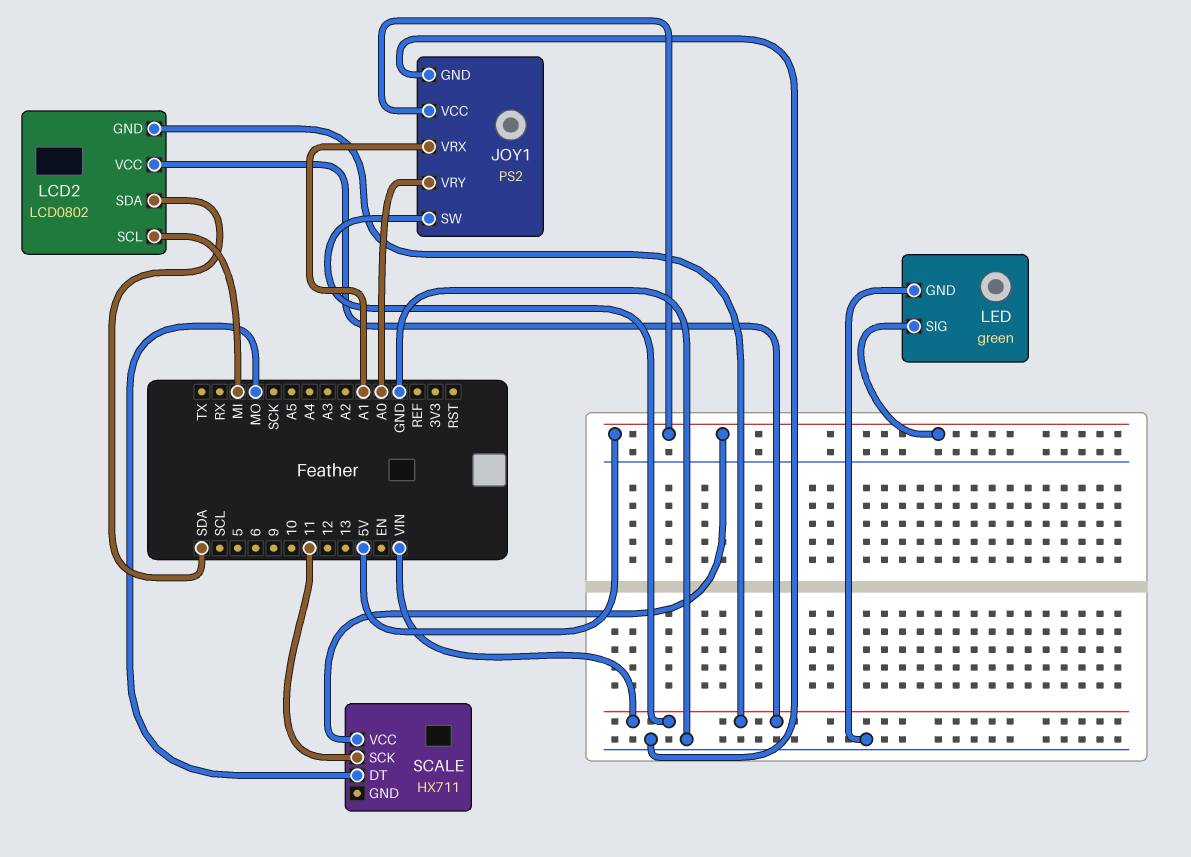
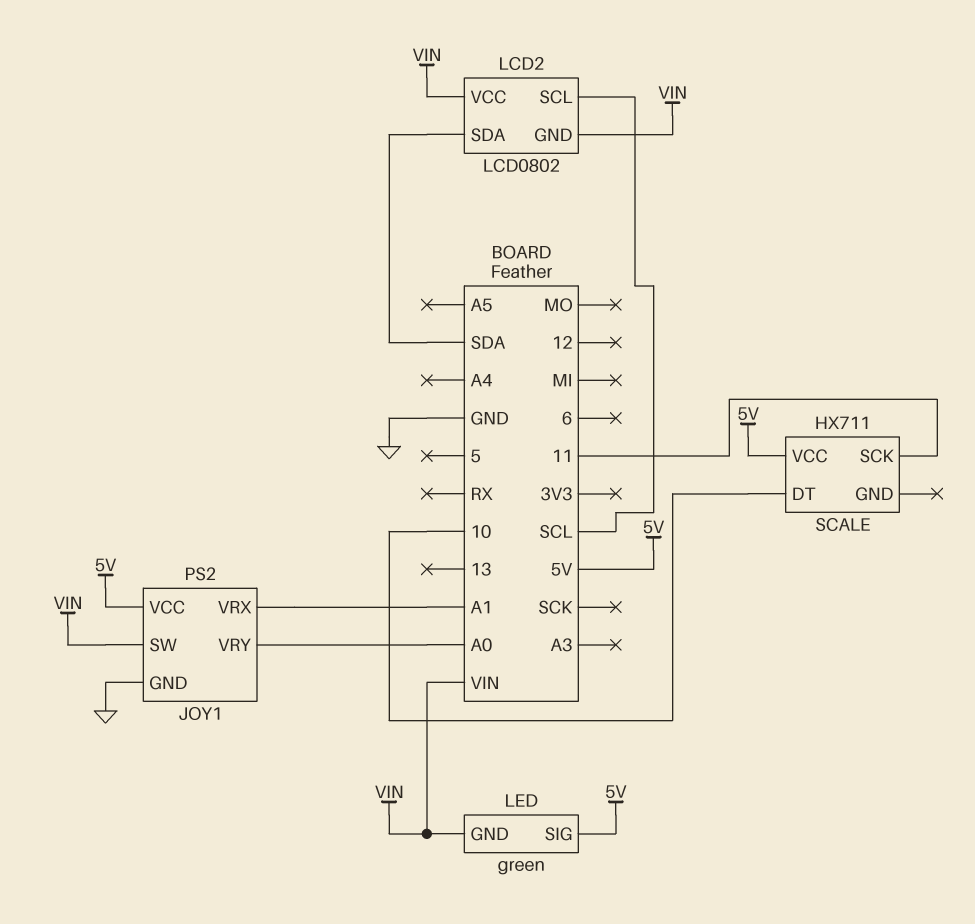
LCD2 pin SCL: MI -> SCL
LED pin GND: GND -> VIN
SCALE pin DT: MO -> 10

